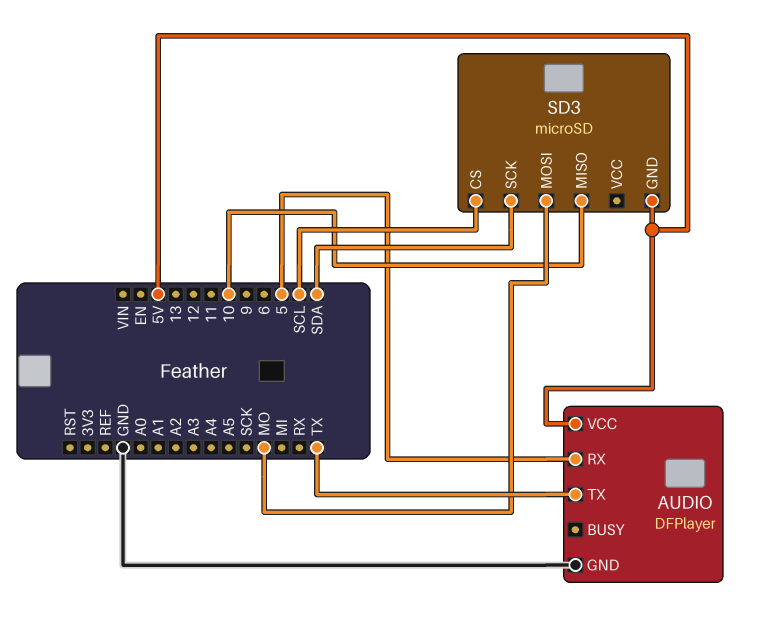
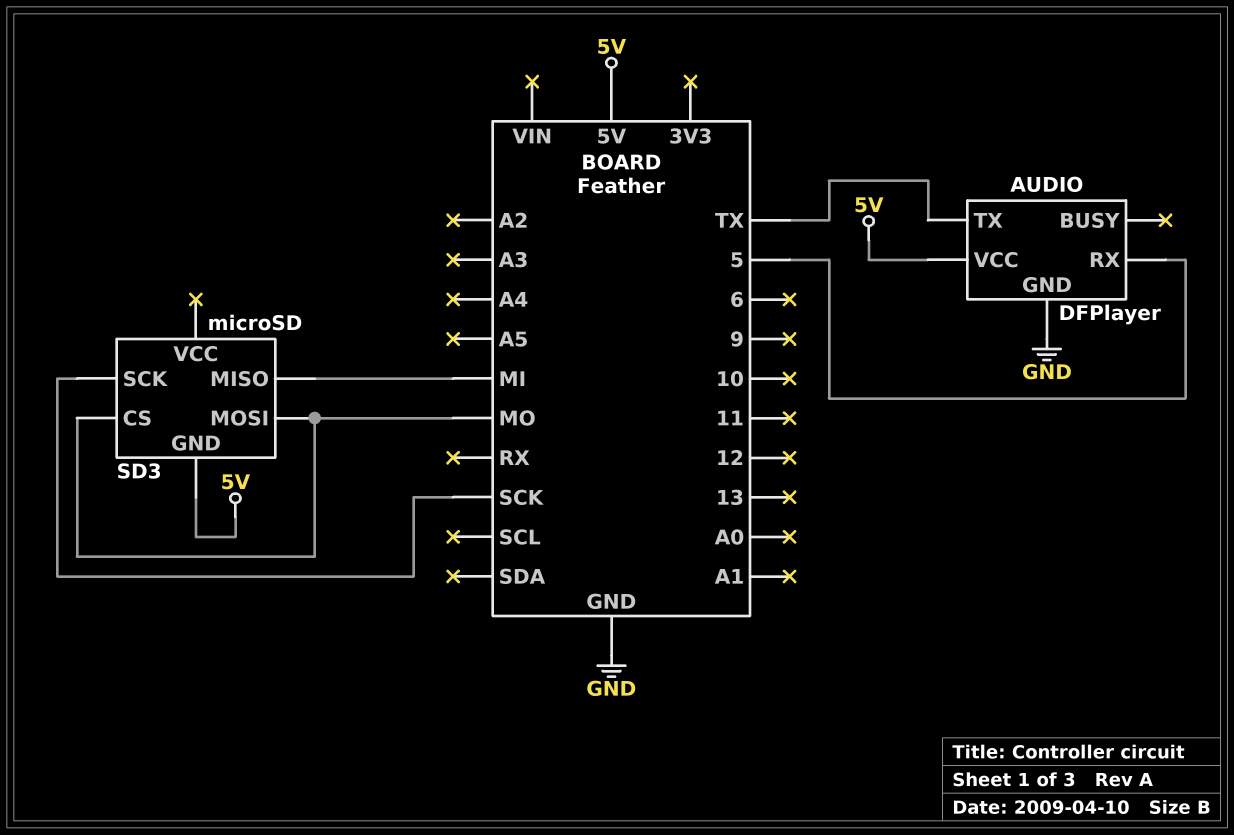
SD3 pin CS: SCL -> MO
SD3 pin MISO: 10 -> MI
SD3 pin SCK: SDA -> SCK

